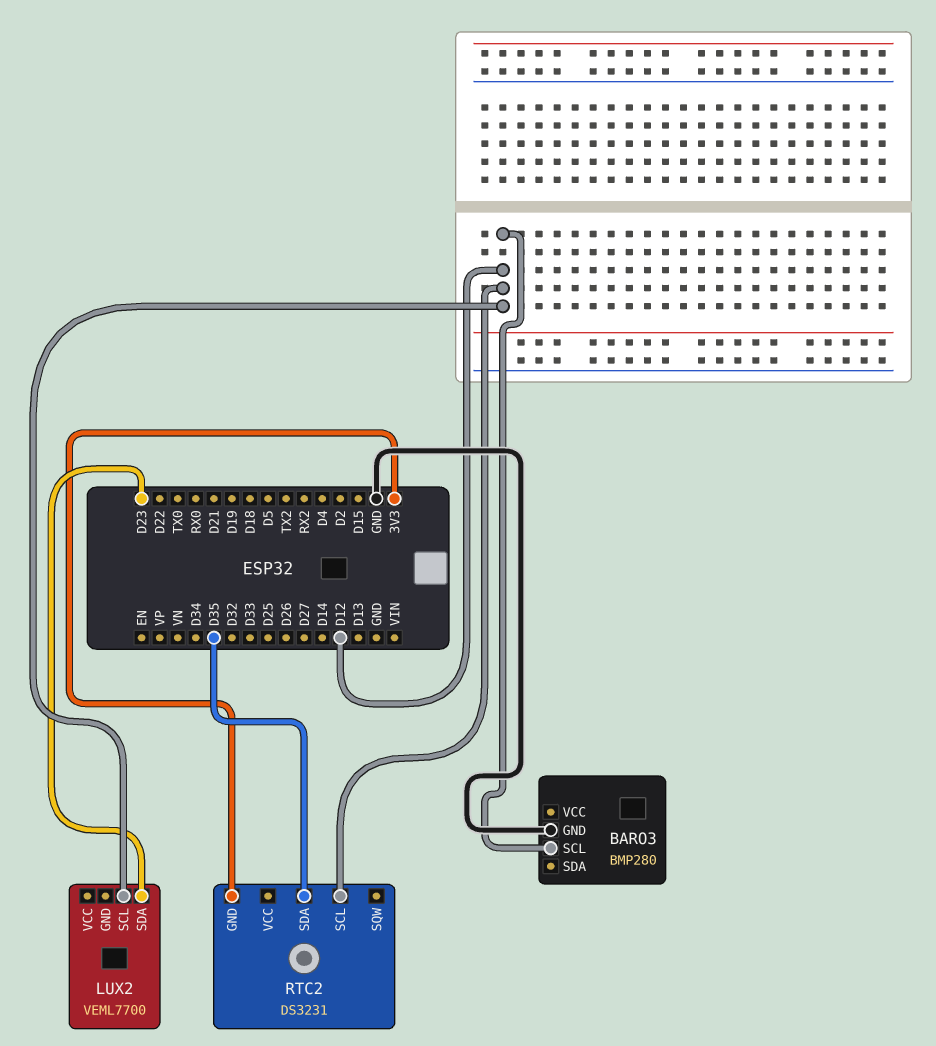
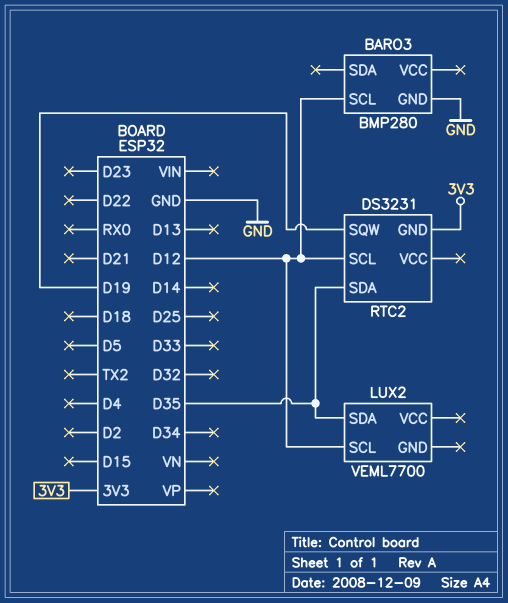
LUX2 pin SDA: D23 -> D35
RTC2 pin SQW: none -> D19

